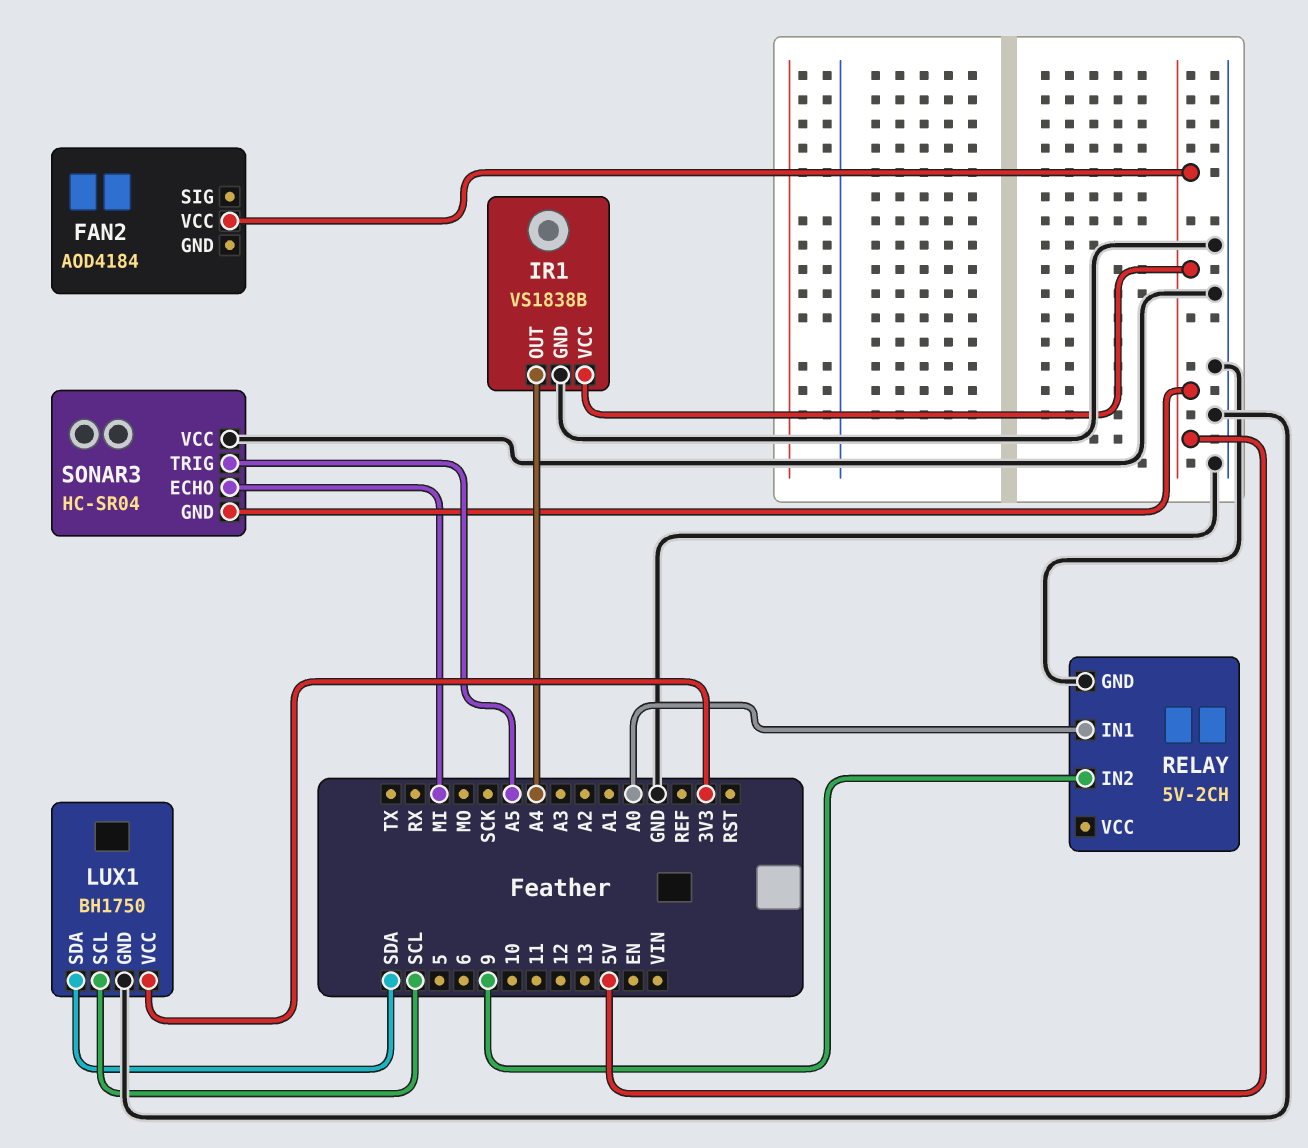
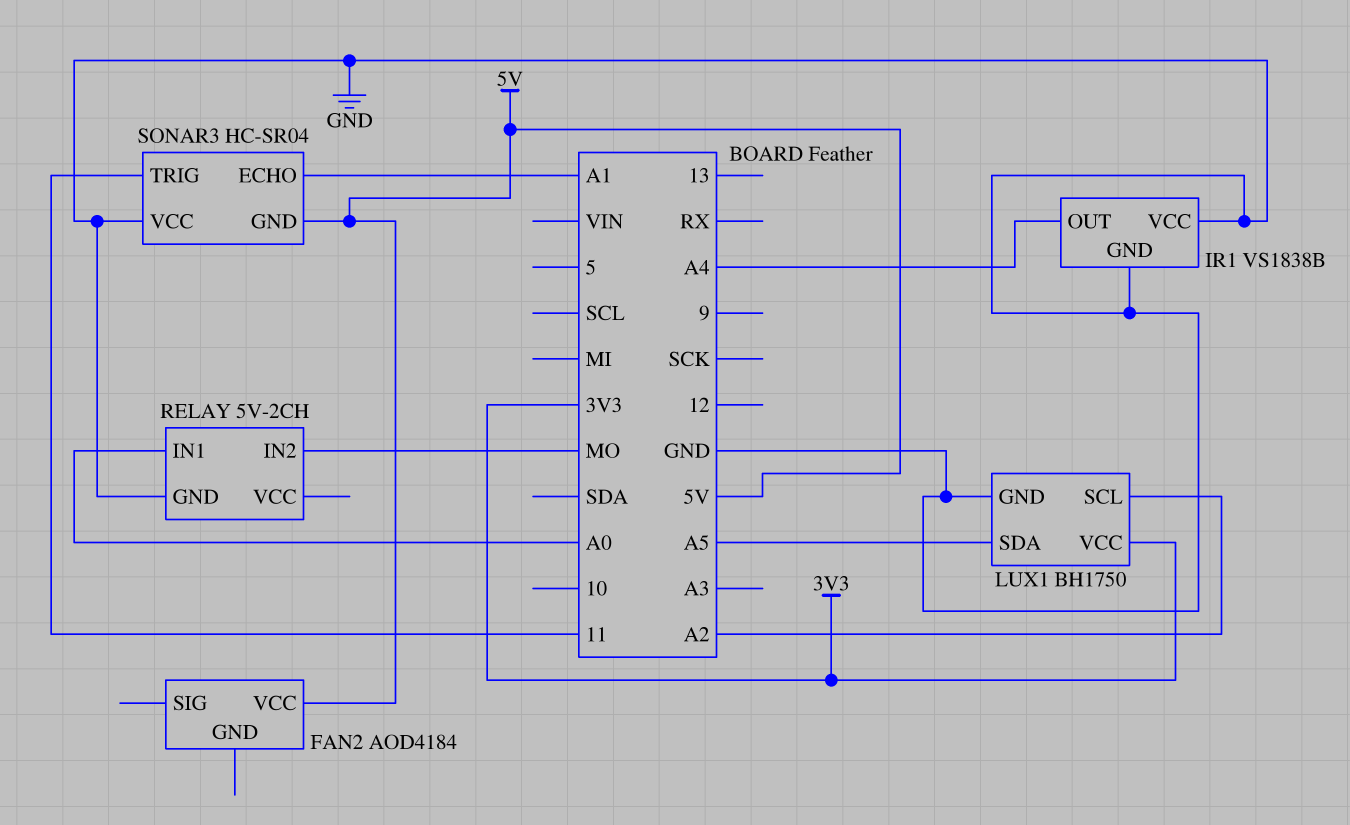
IR1 pin VCC: 5V -> GND
LUX1 pin SCL: SCL -> A2
LUX1 pin SDA: SDA -> A5
RELAY pin IN2: 9 -> MO
SONAR3 pin ECHO: MI -> A1
SONAR3 pin TRIG: A5 -> 11

